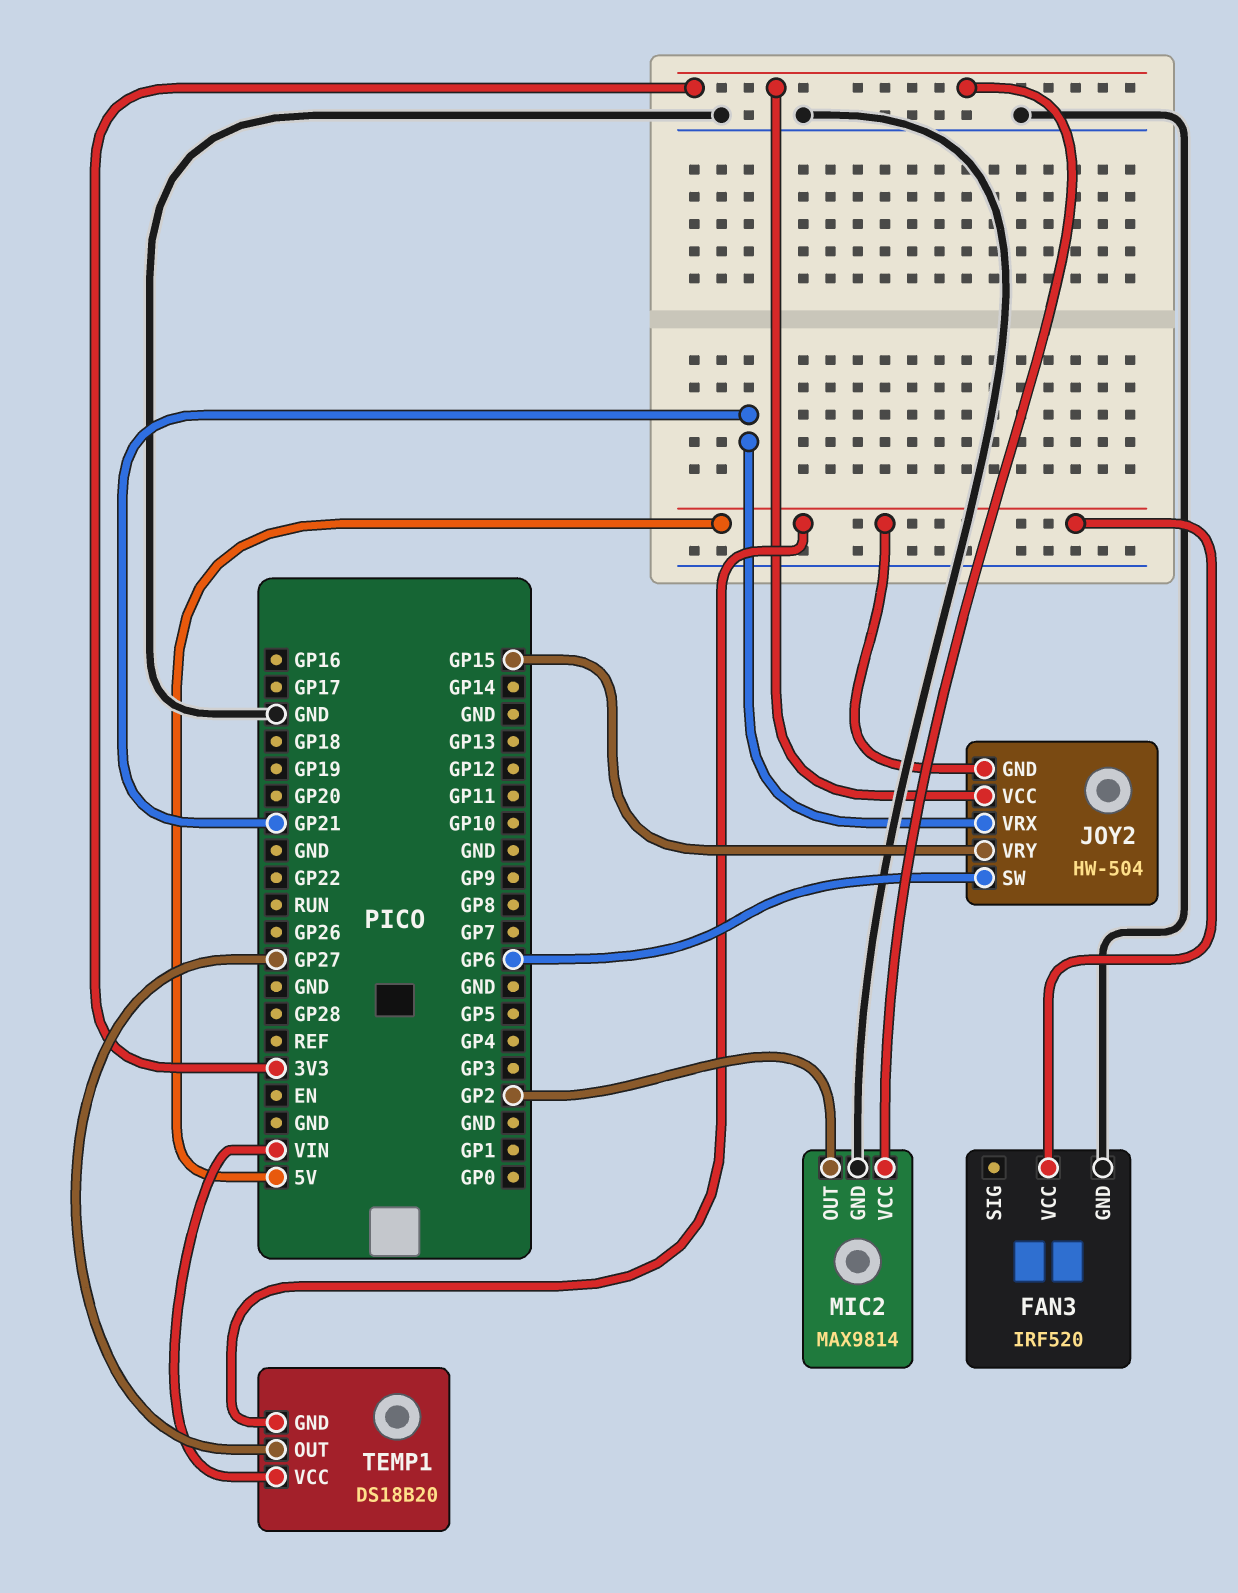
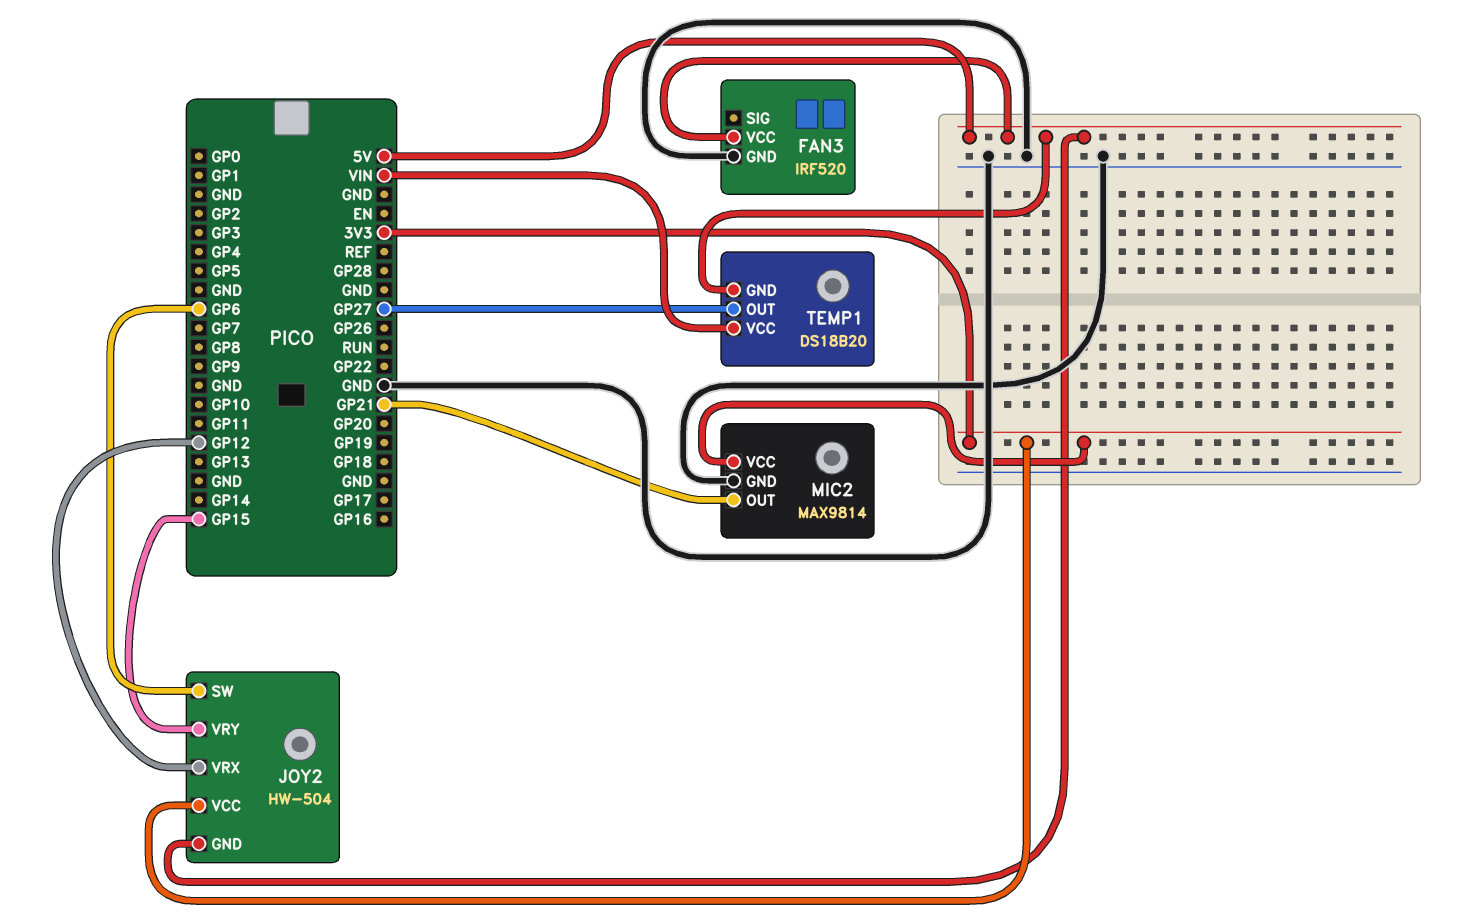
JOY2 pin VRX: GP21 -> GP12
MIC2 pin OUT: GP2 -> GP21

